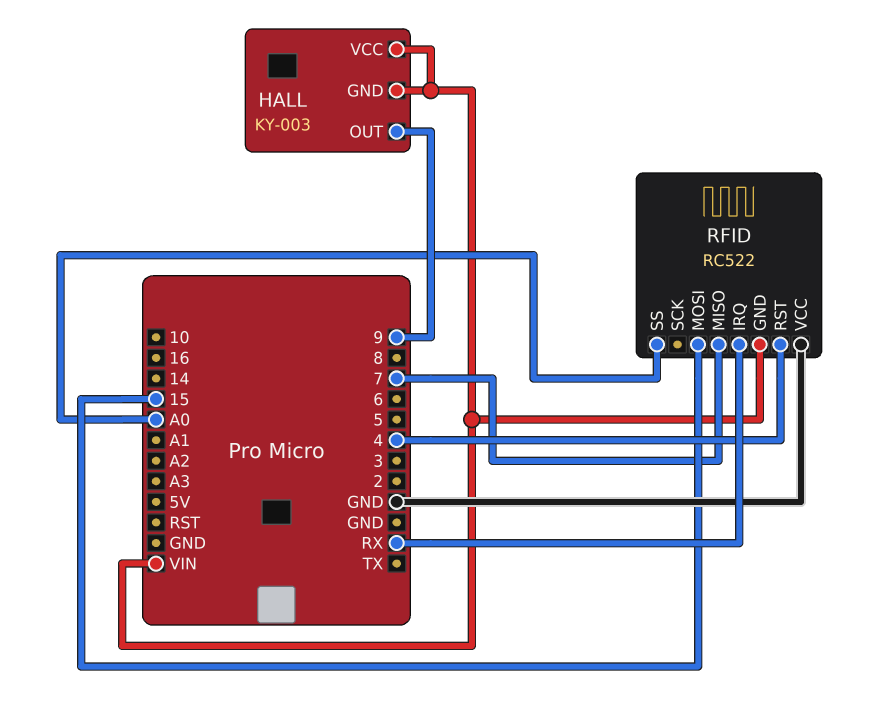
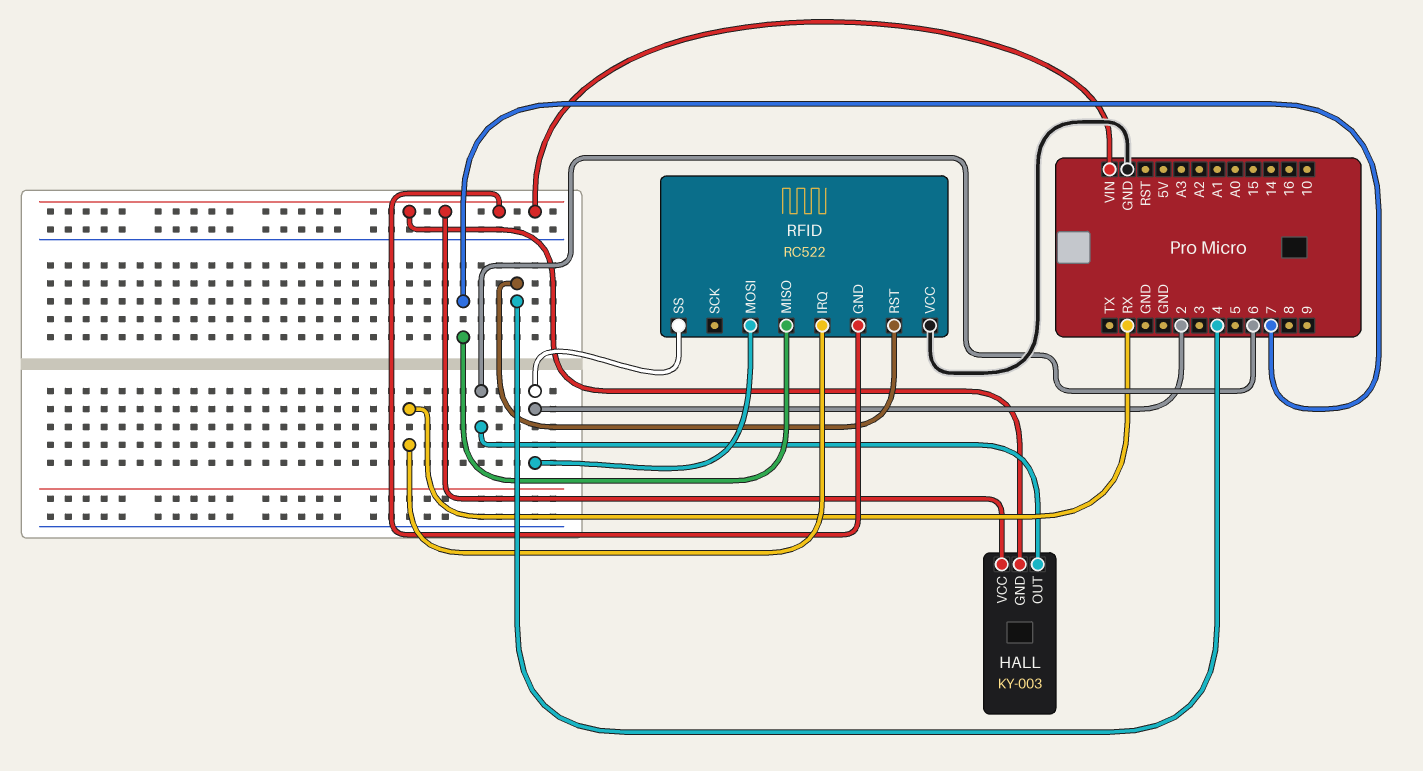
HALL pin OUT: 9 -> 6
RFID pin MOSI: 15 -> 2
RFID pin SS: A0 -> 2

